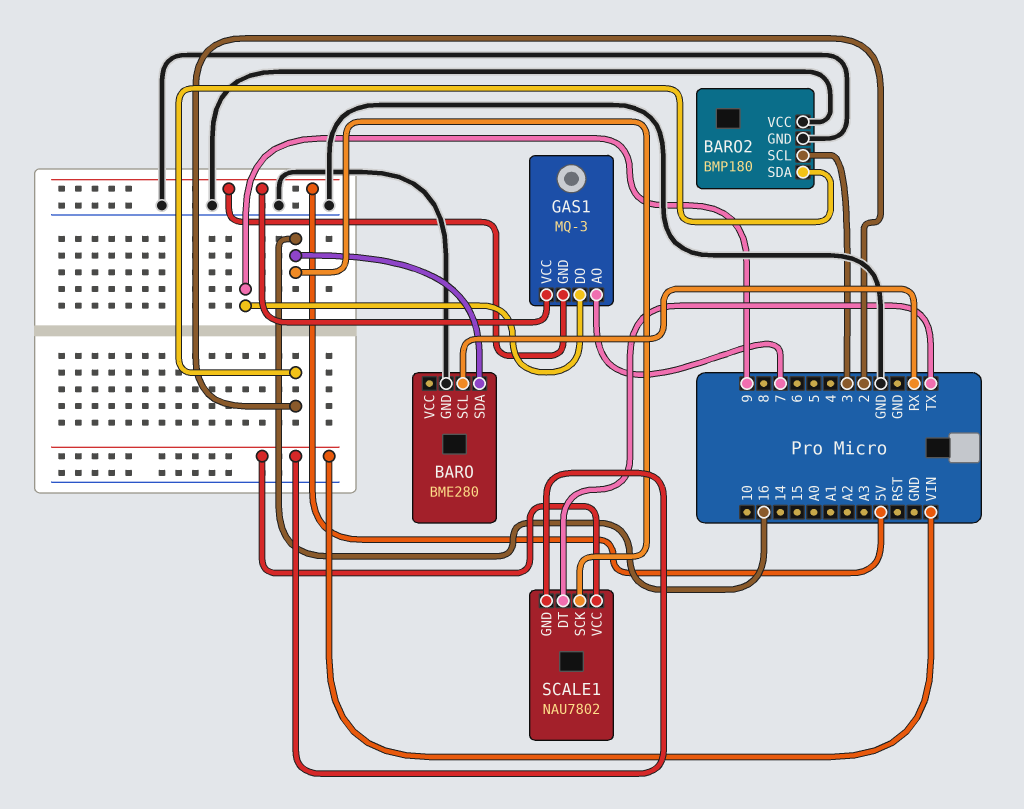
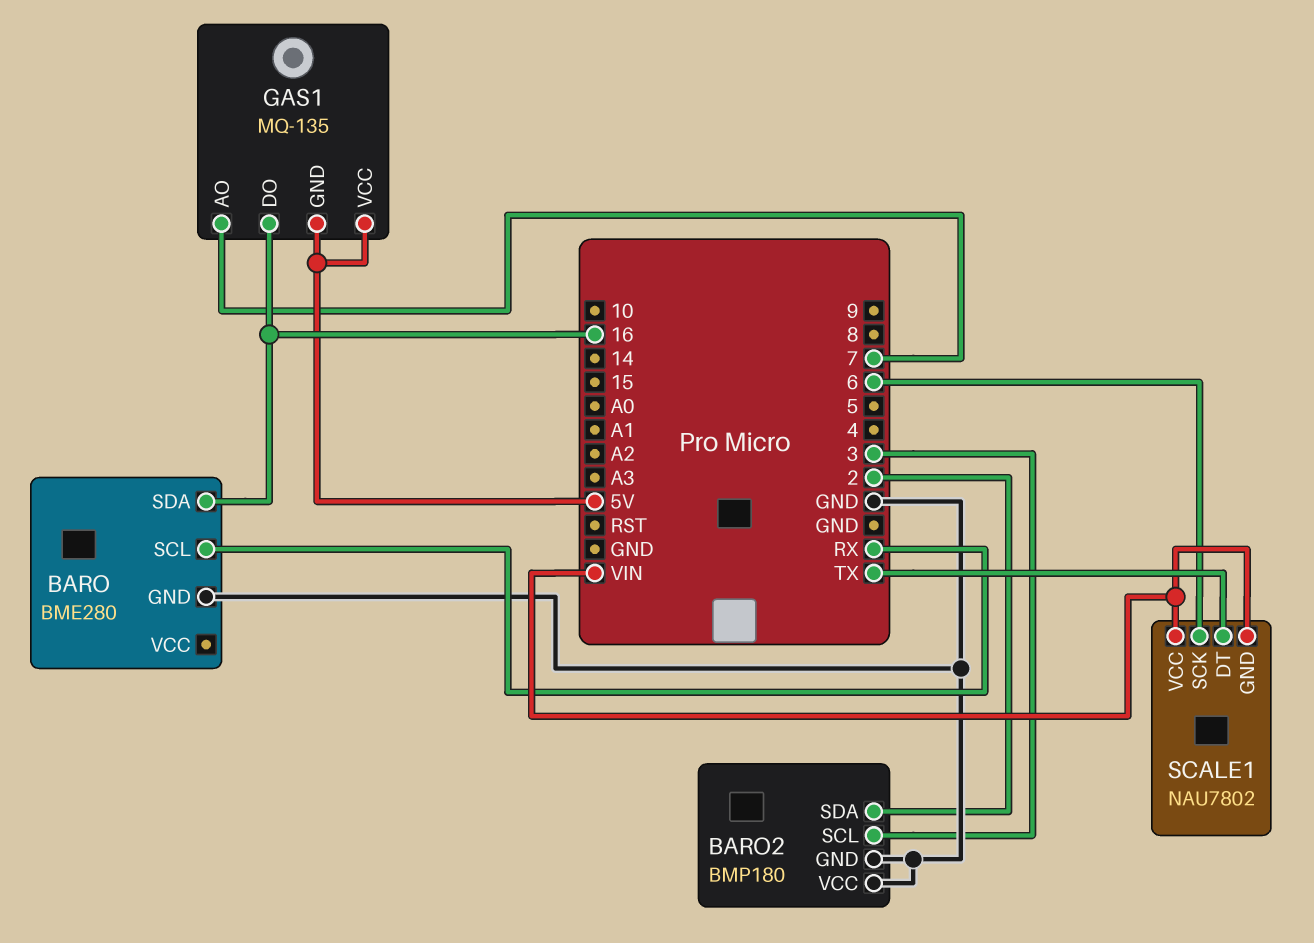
GAS1: MQ-3 -> MQ-135
GAS1 pin DO: 9 -> 16
SCALE1 pin SCK: 16 -> 6

